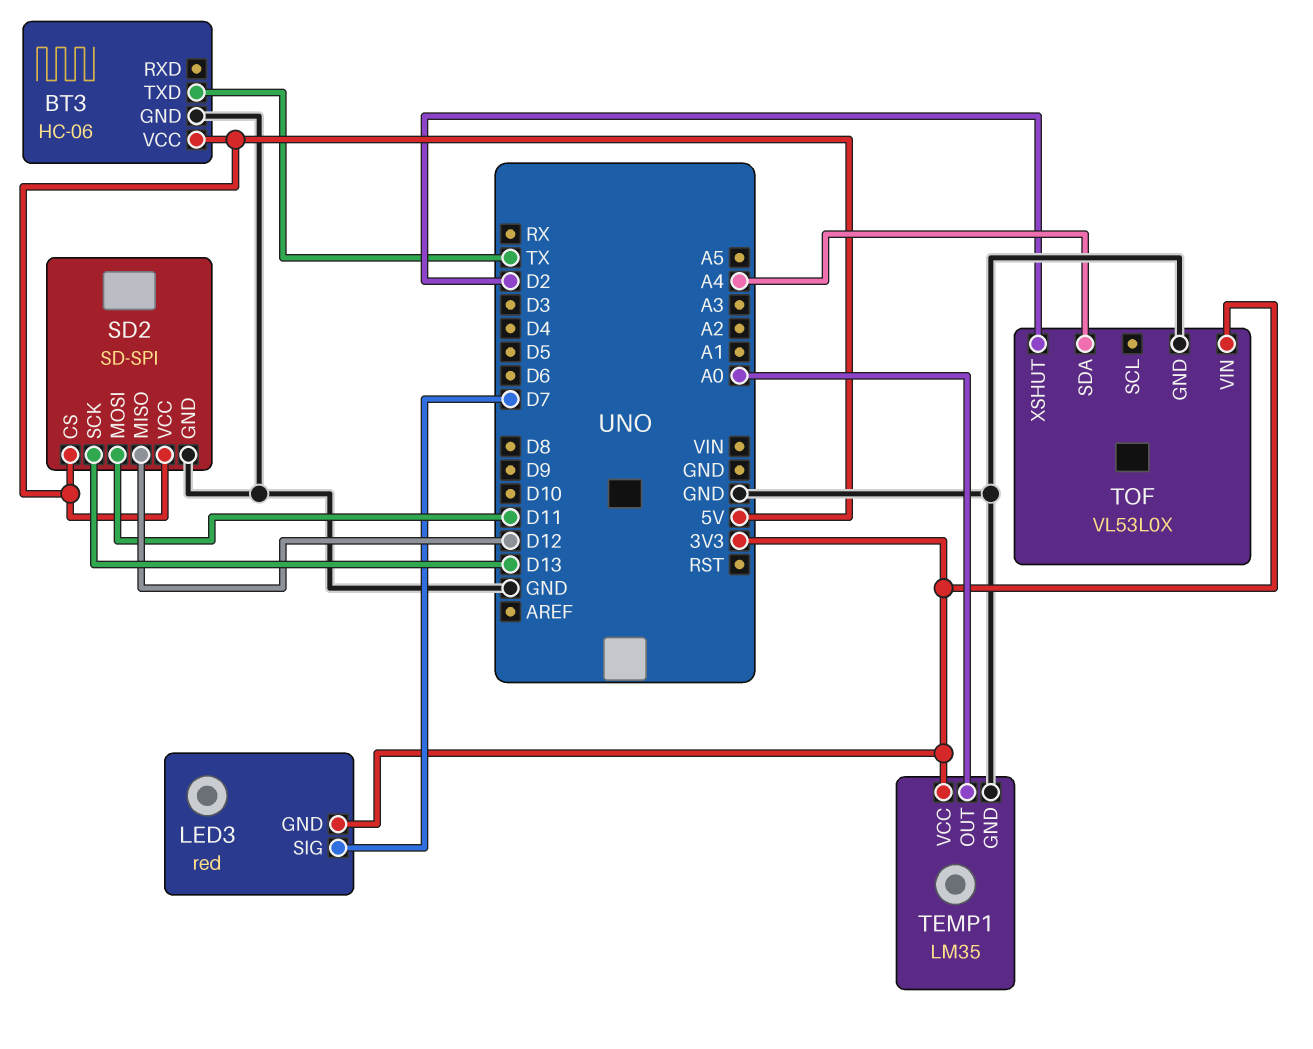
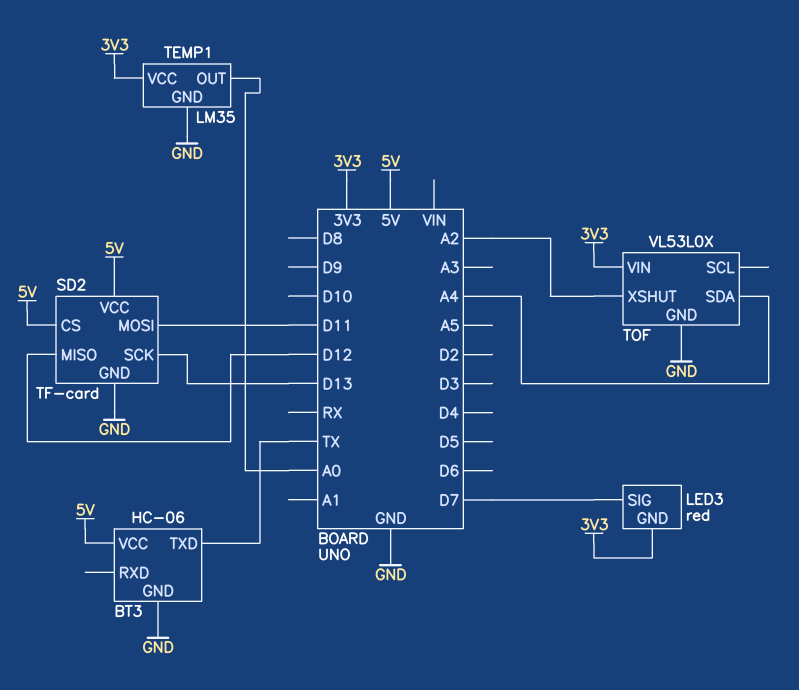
SD2: SD-SPI -> TF-card
TOF pin XSHUT: D2 -> A2

